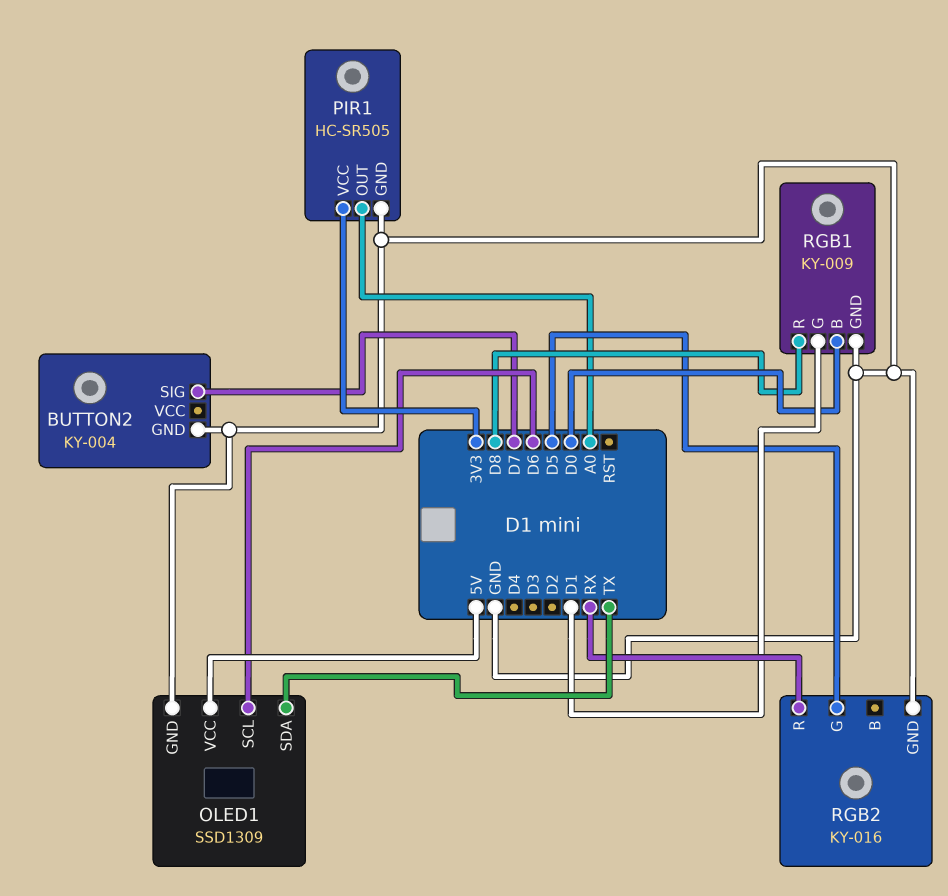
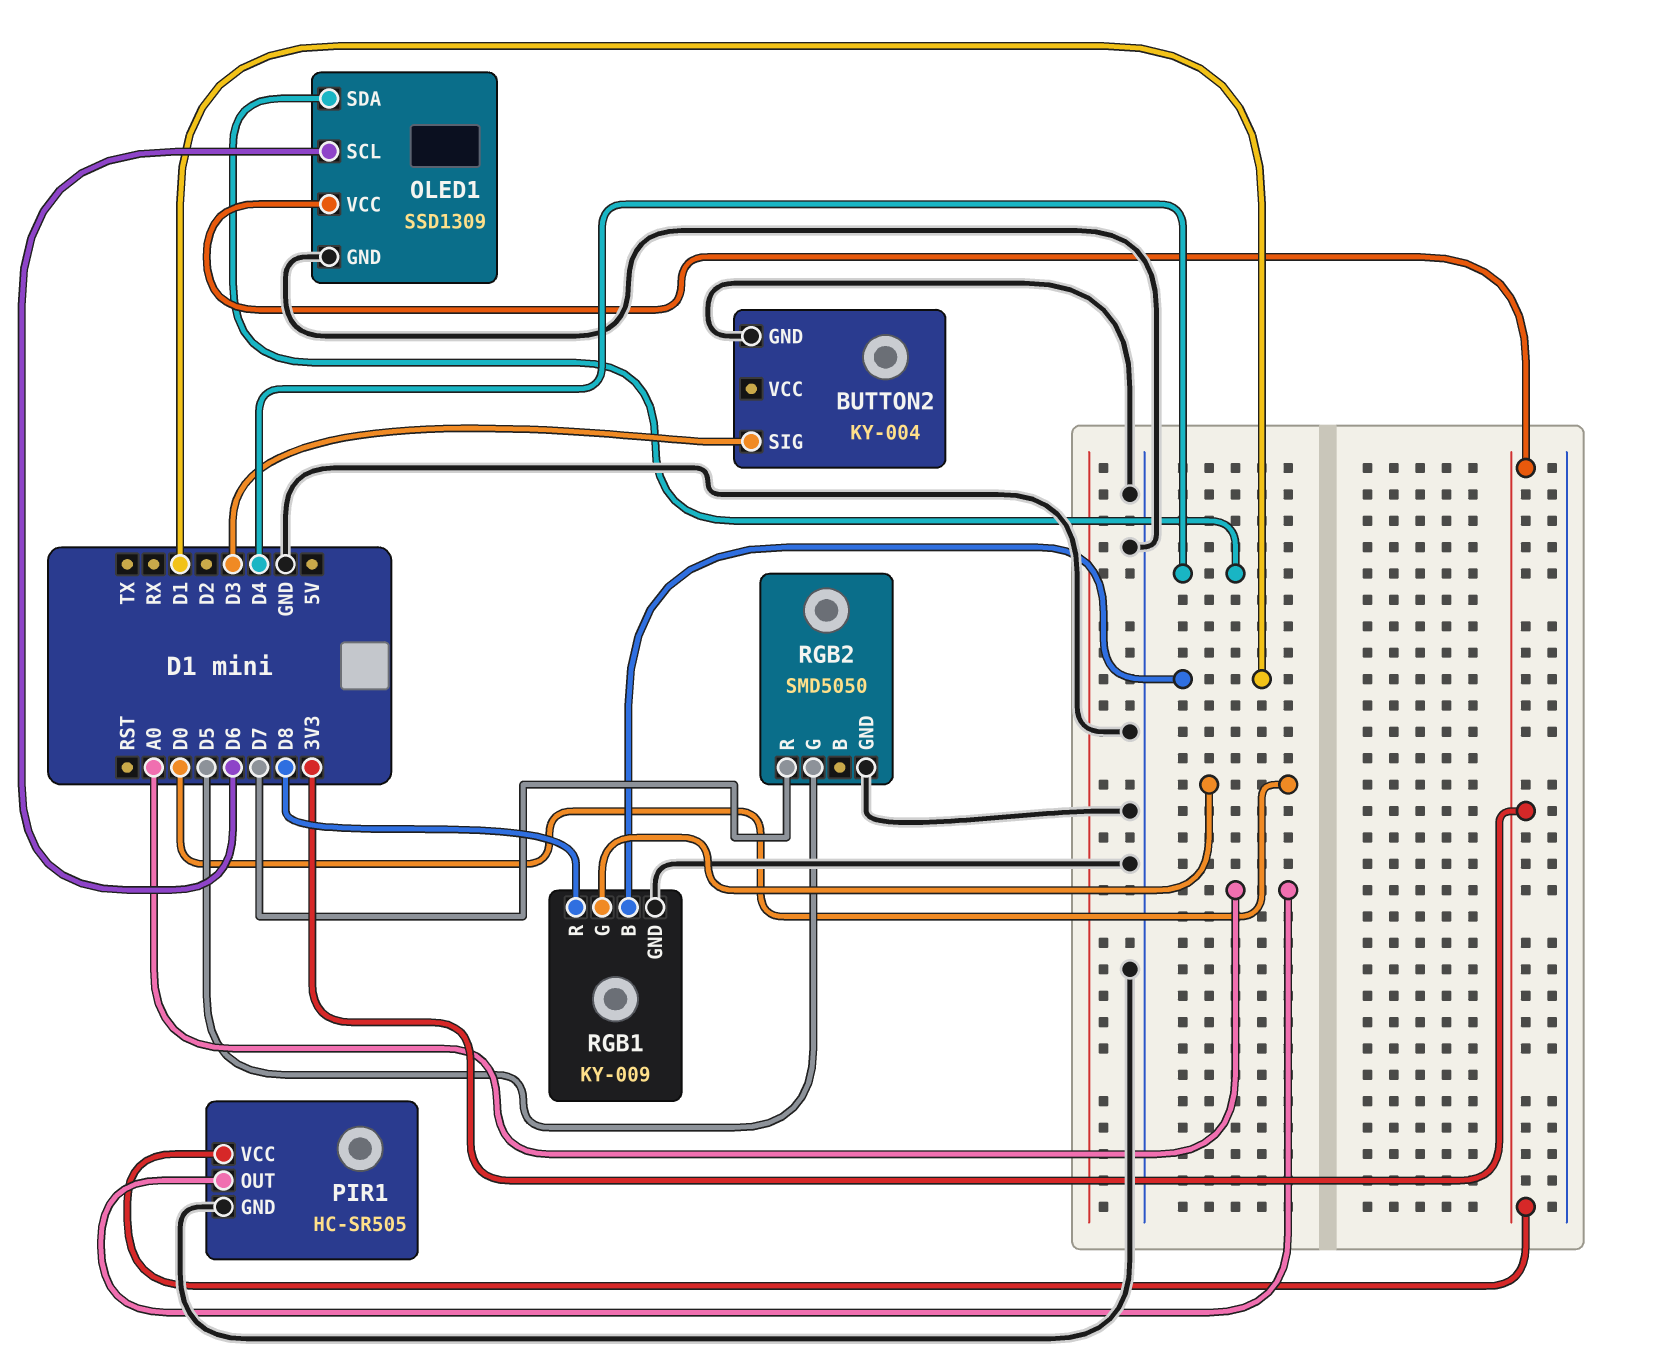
BUTTON2 pin SIG: D7 -> D3
OLED1 pin SDA: TX -> D4
OLED1 pin VCC: 5V -> 3V3
RGB1 pin B: D0 -> D1
RGB1 pin G: D1 -> D0
RGB2: KY-016 -> SMD5050
RGB2 pin R: RX -> D7

